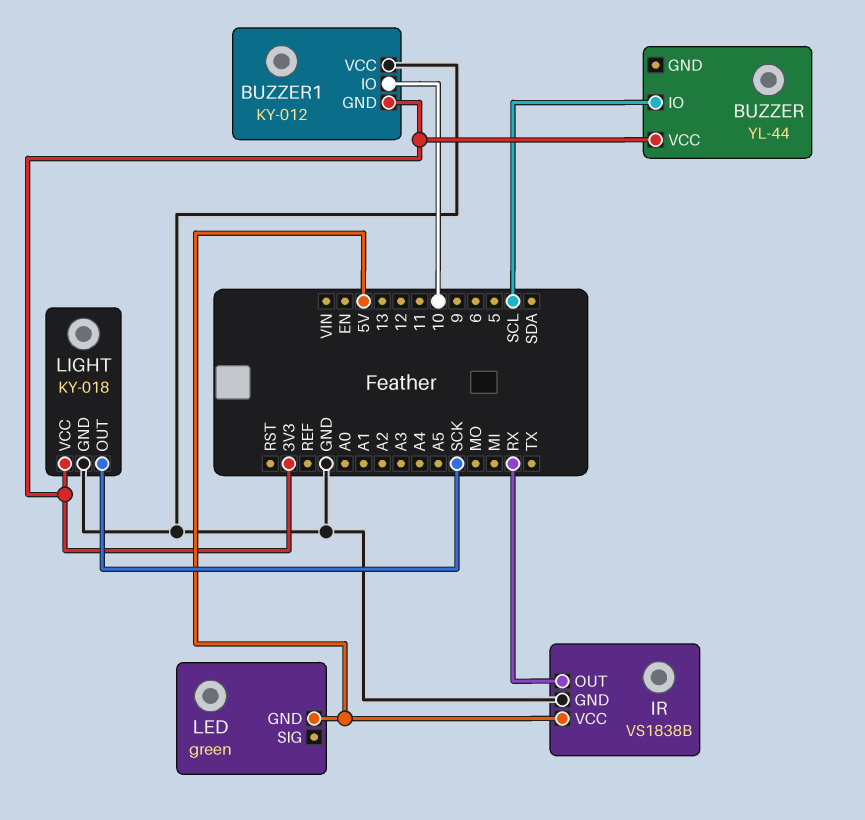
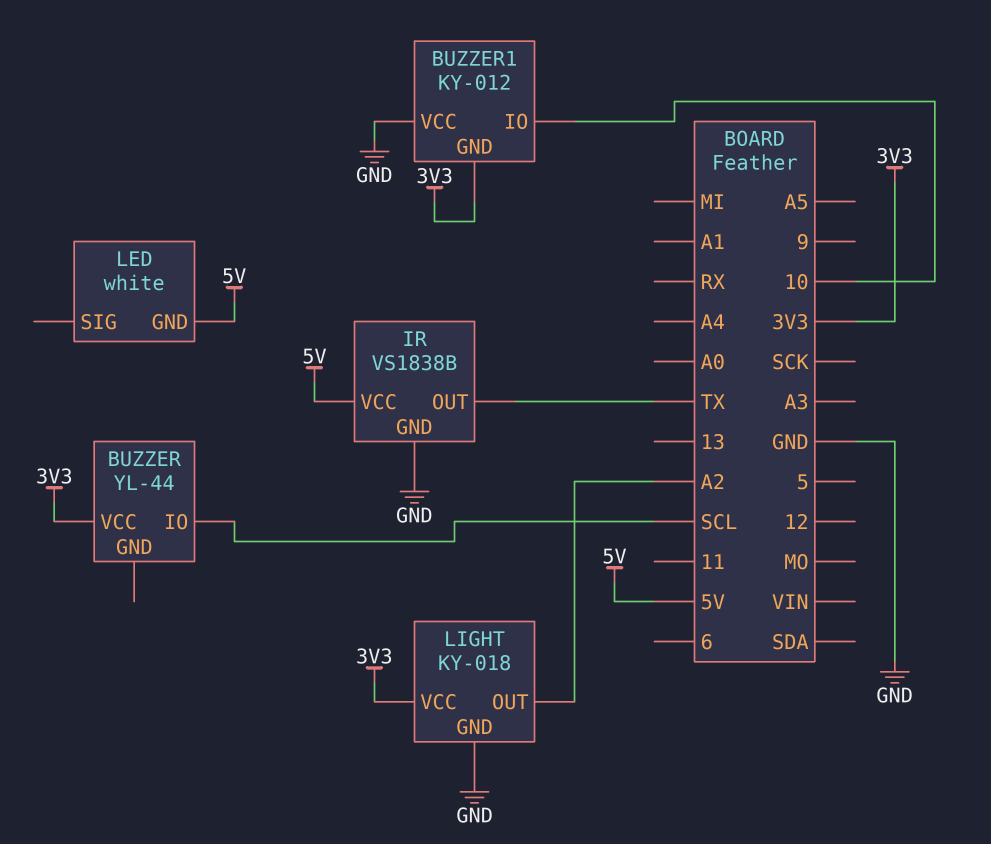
IR pin OUT: RX -> TX
LED: green -> white
LIGHT pin OUT: SCK -> A2

